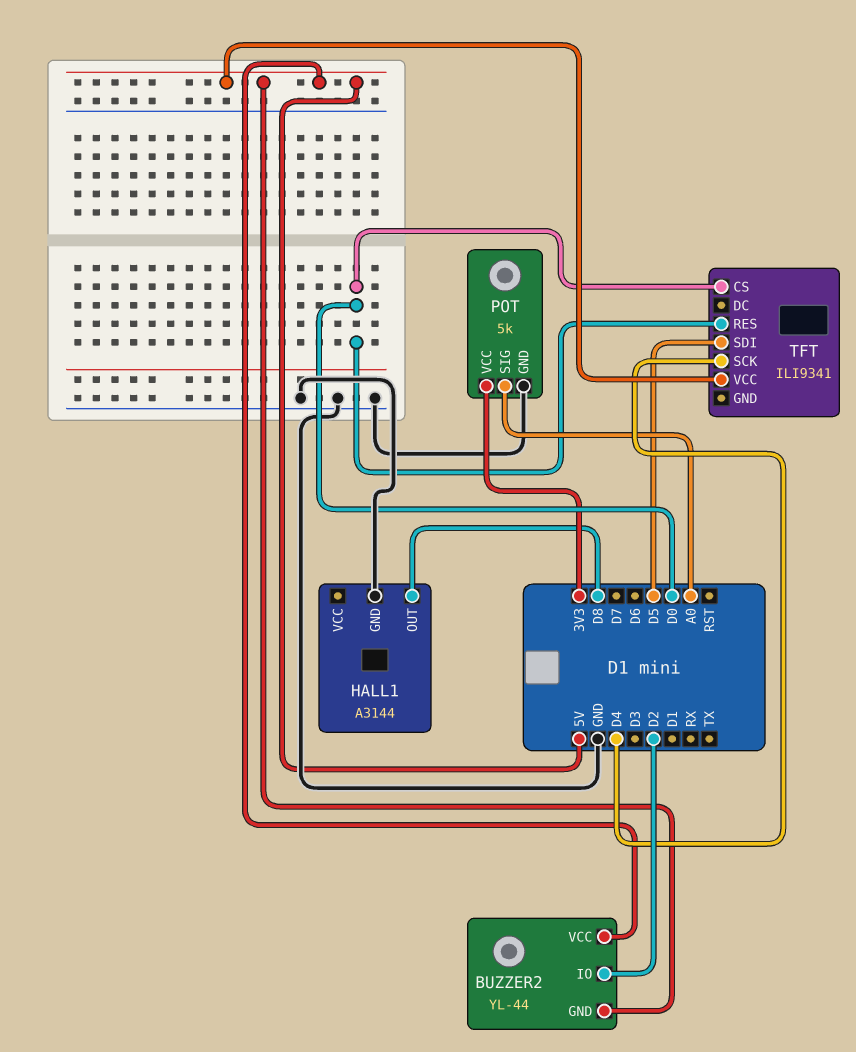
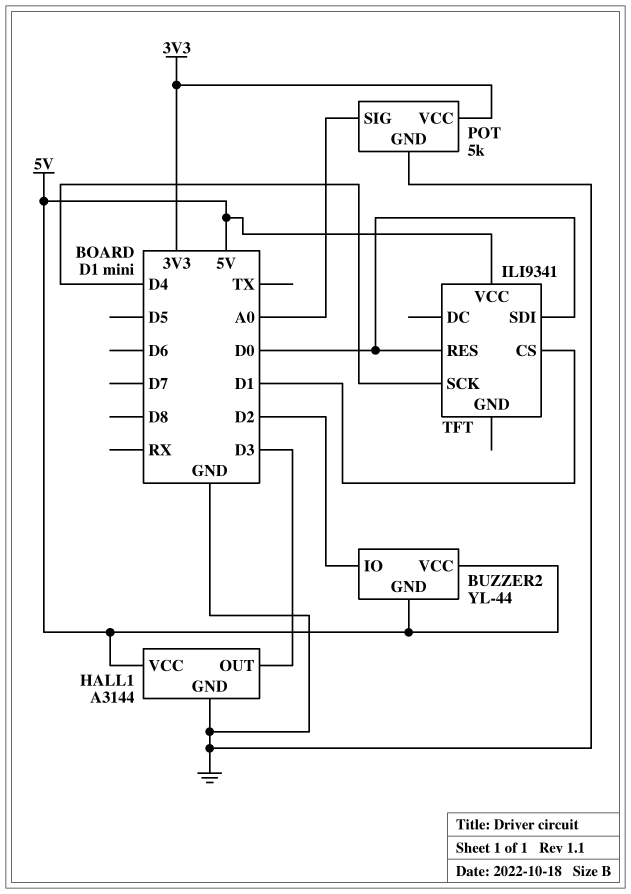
HALL1 pin OUT: D8 -> D3
HALL1 pin VCC: none -> 5V
TFT pin CS: D0 -> D1
TFT pin SDI: D5 -> D0

